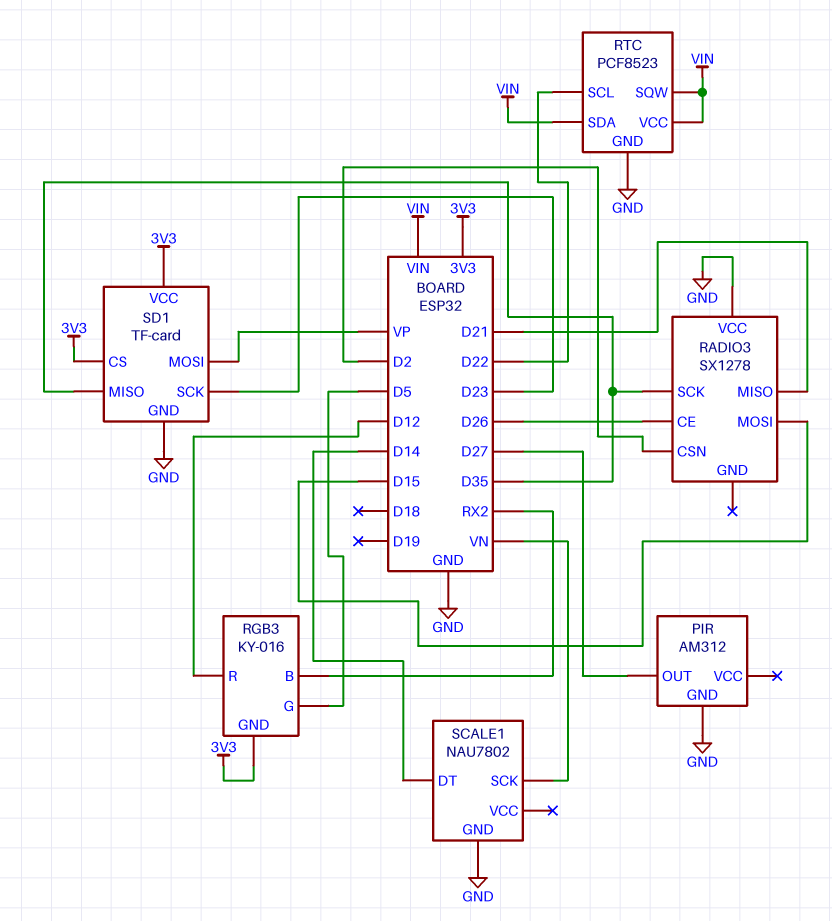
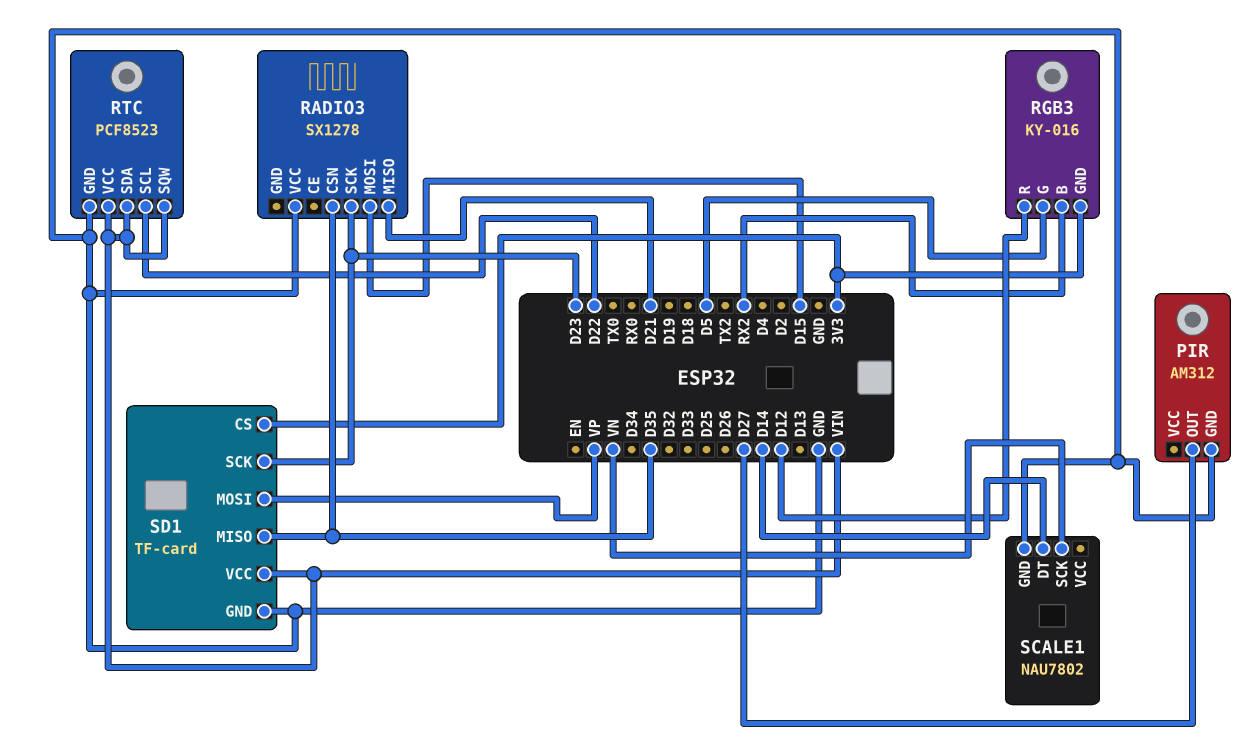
RADIO3 pin CE: D26 -> none
RADIO3 pin CSN: D2 -> D35
RADIO3 pin SCK: D35 -> D23
SD1 pin VCC: 3V3 -> VIN

